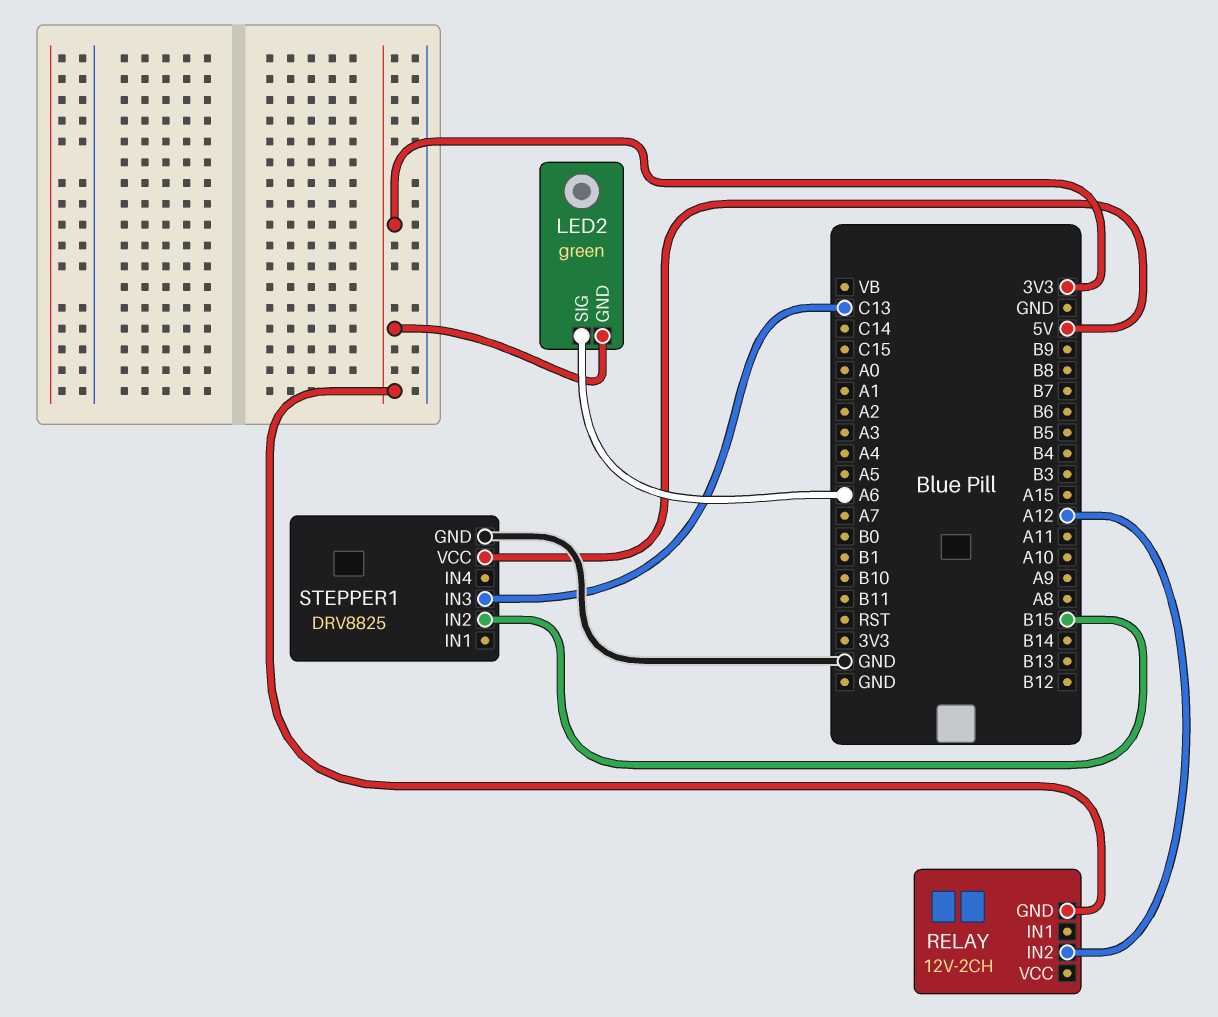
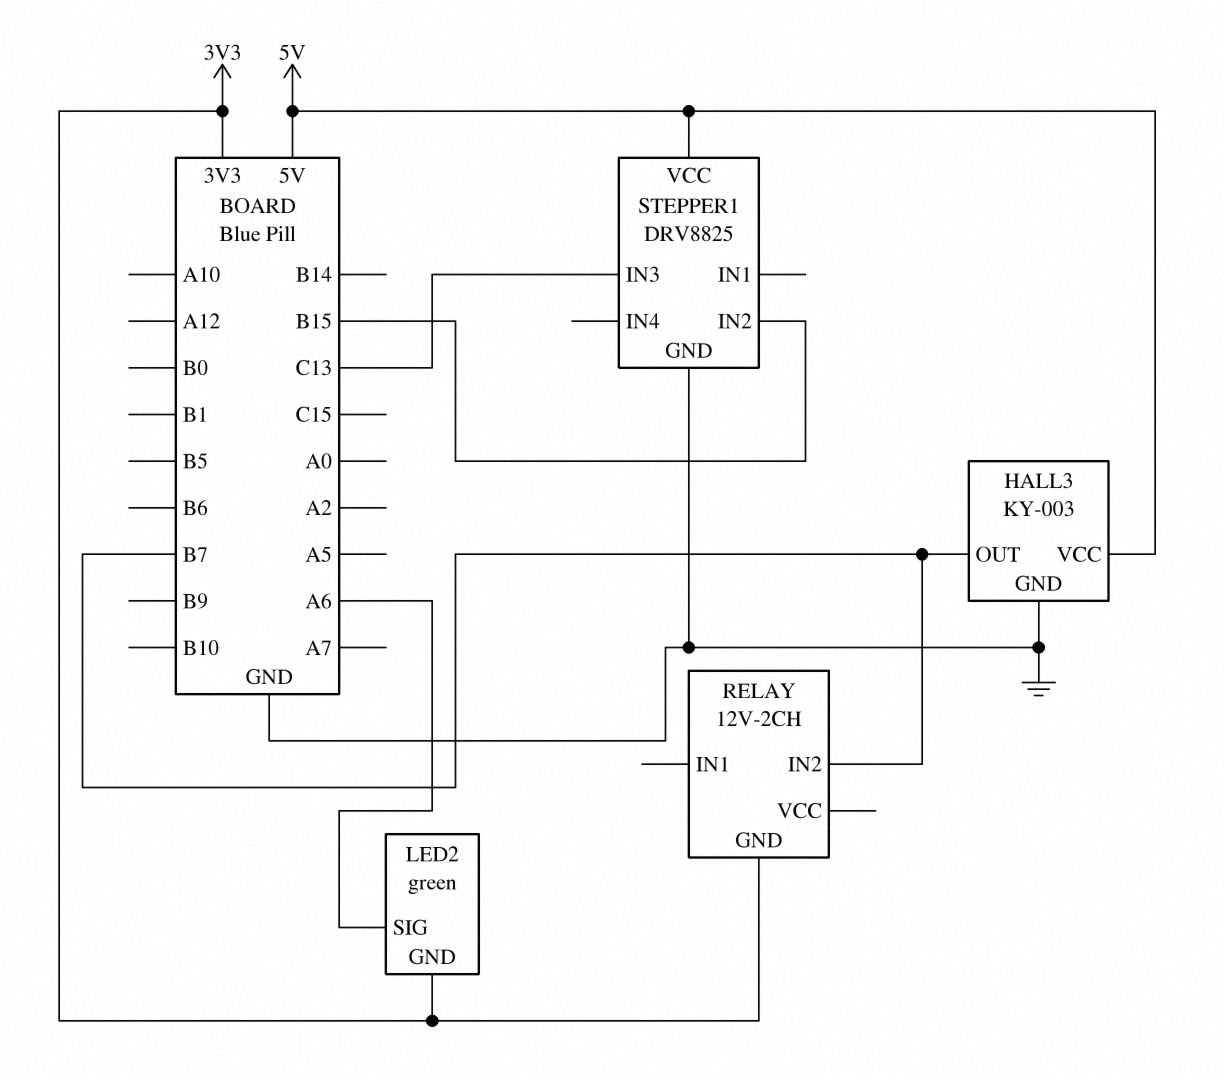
HALL3: none -> KY-003
HALL3 pin GND: none -> GND
HALL3 pin OUT: none -> B7
HALL3 pin VCC: none -> 5V
RELAY pin IN2: A12 -> B7

